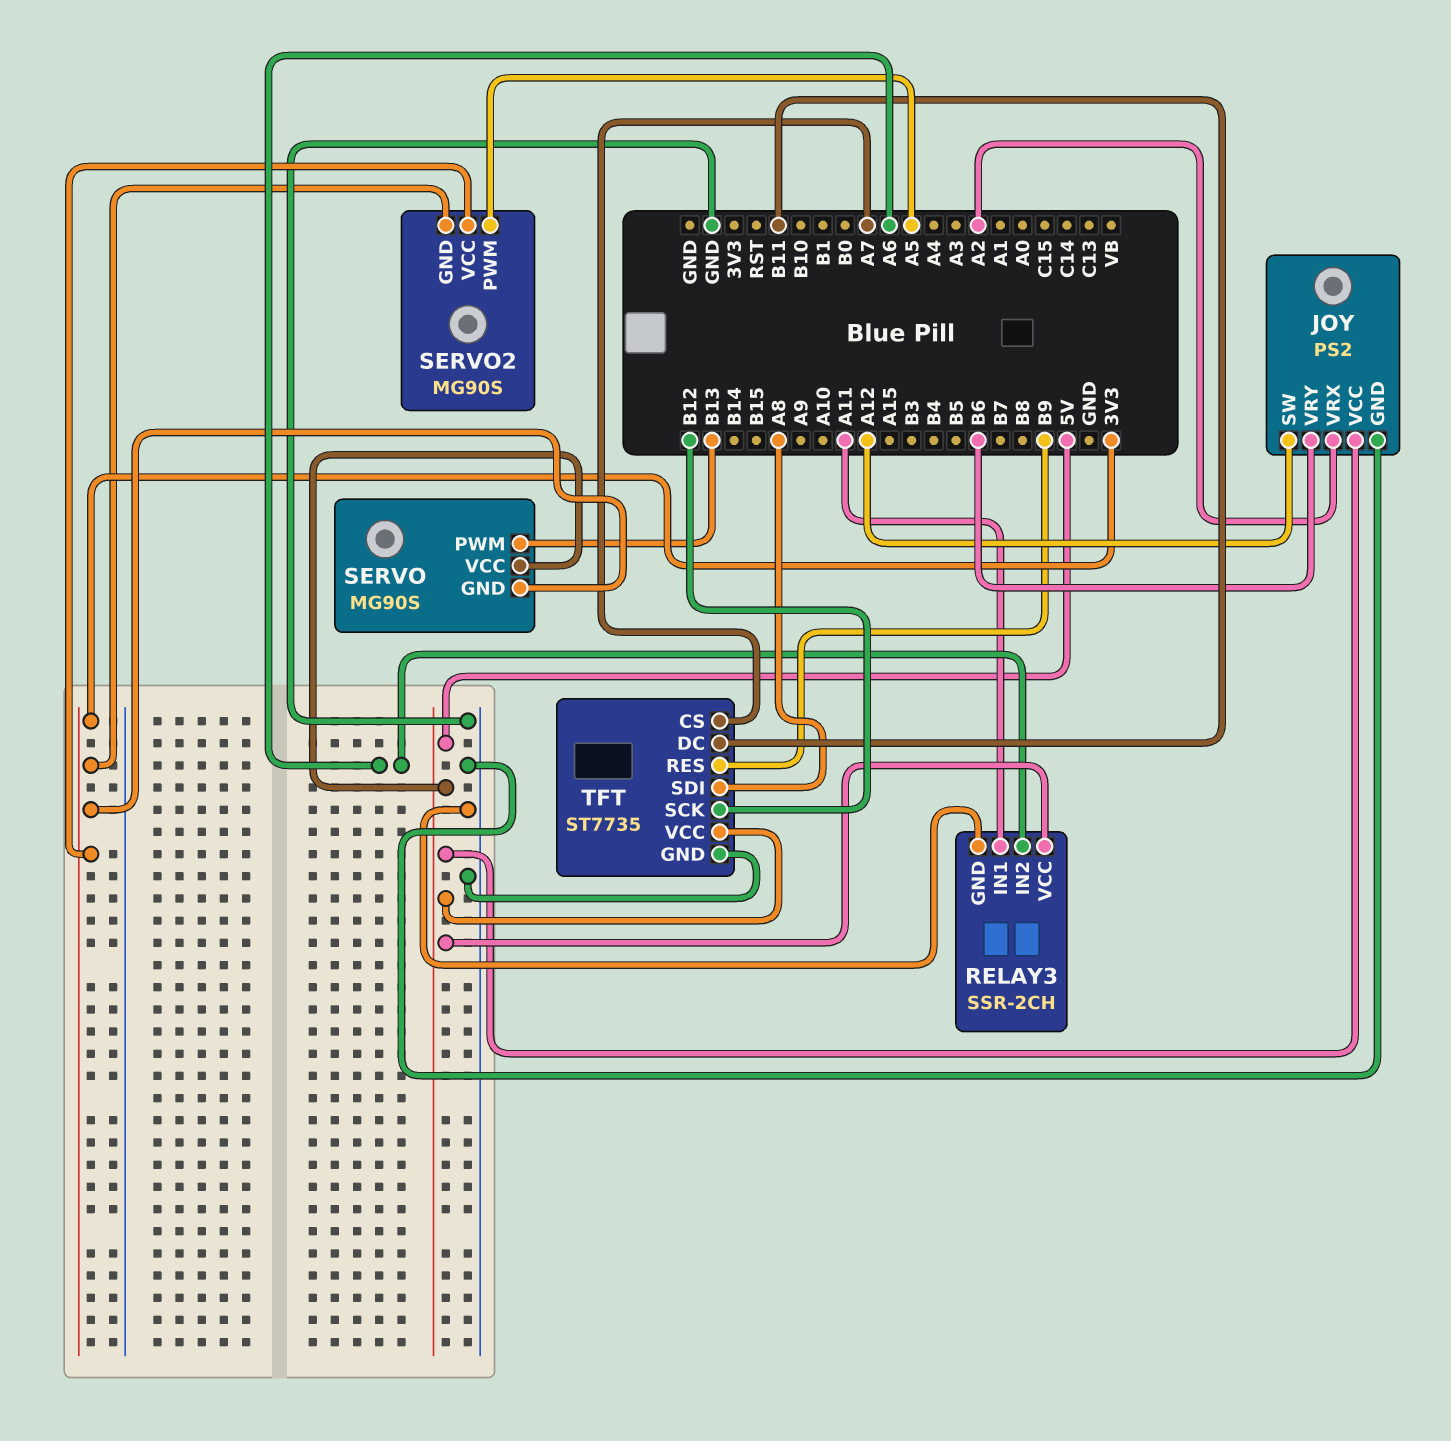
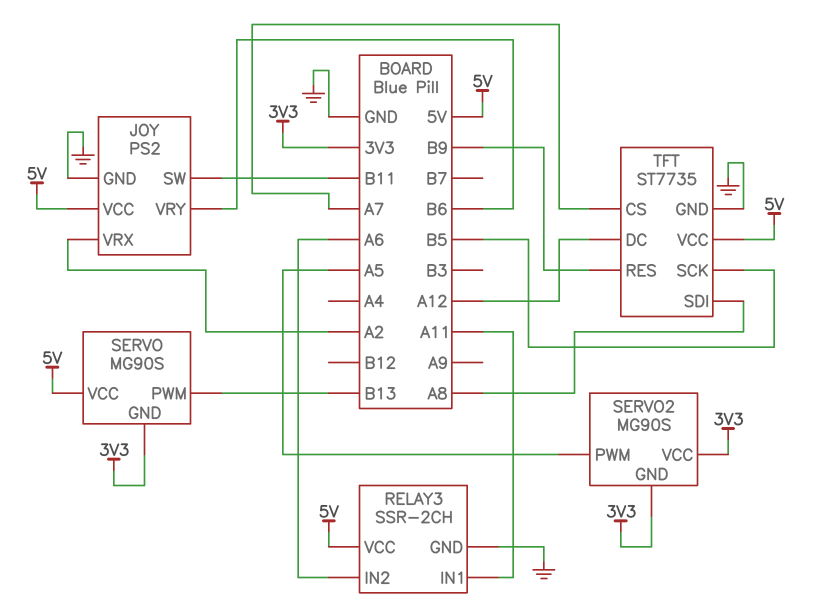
JOY pin SW: A12 -> B11
TFT pin DC: B11 -> A12
TFT pin SCK: B12 -> B5

